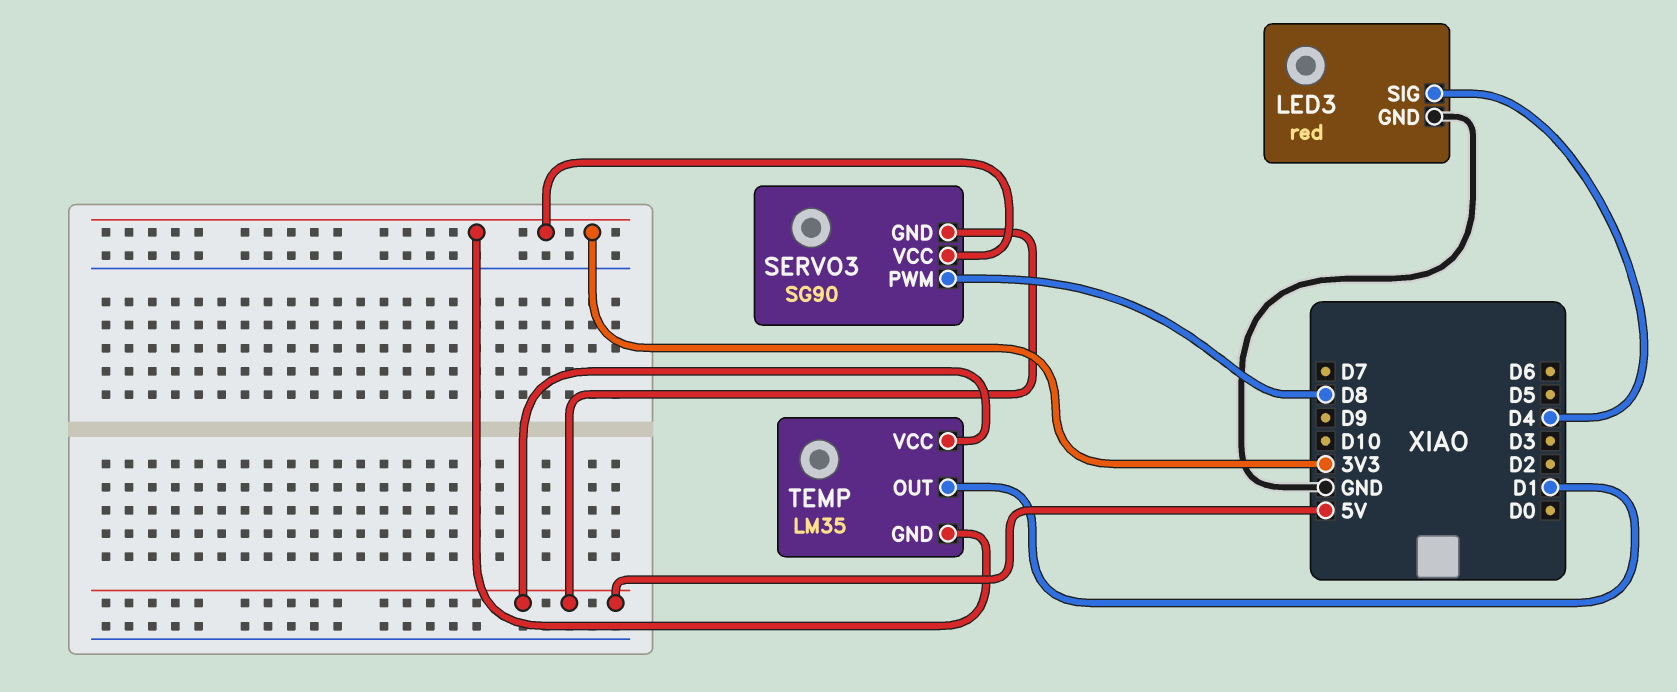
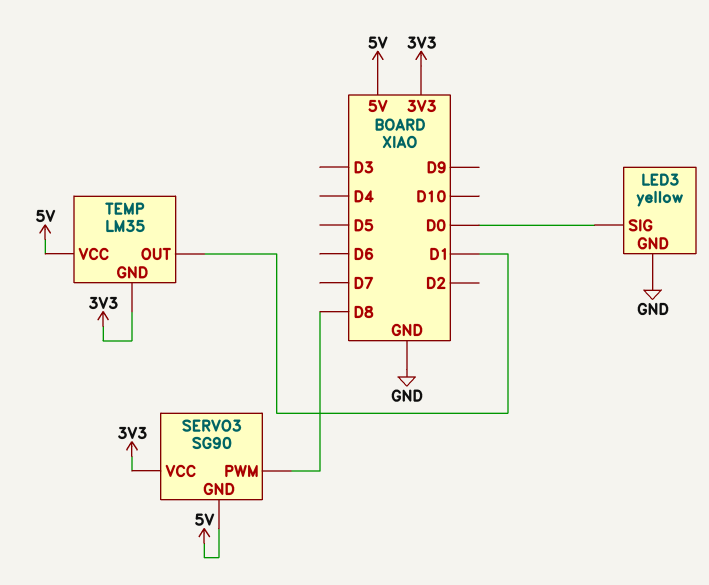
LED3: red -> yellow
LED3 pin SIG: D4 -> D0

